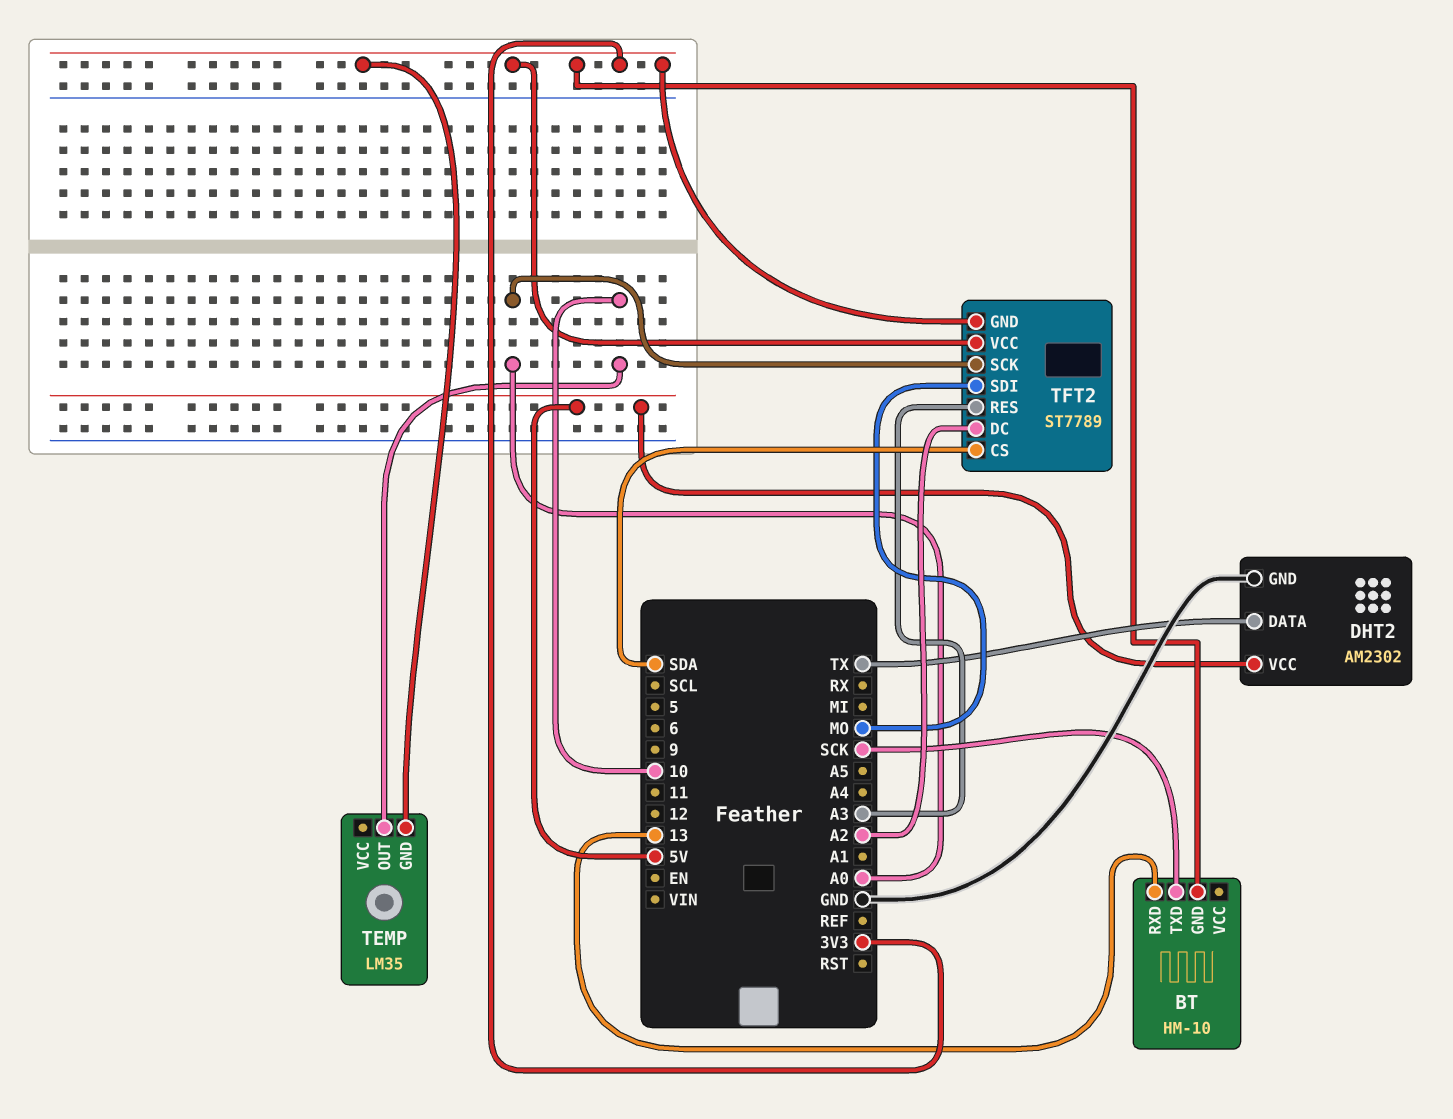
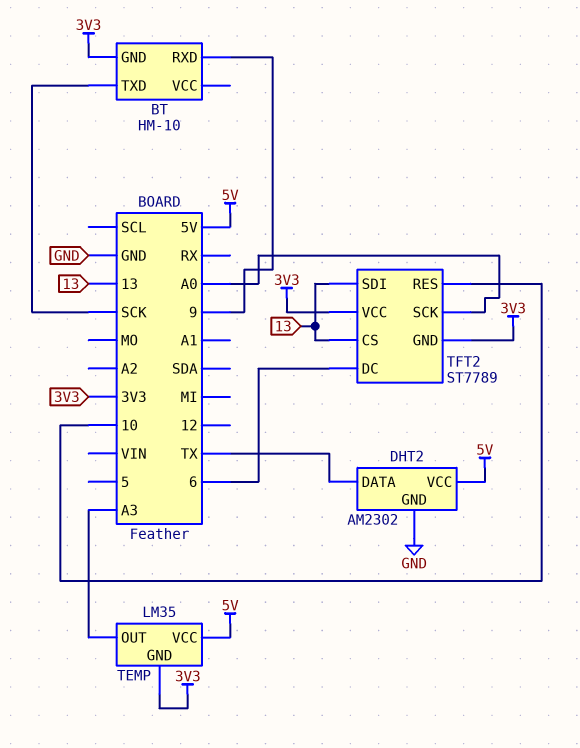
BT pin RXD: 13 -> 9
TEMP pin OUT: 10 -> A3
TEMP pin VCC: none -> 5V
TFT2 pin CS: SDA -> 13
TFT2 pin DC: A2 -> 6
TFT2 pin RES: A3 -> 10
TFT2 pin SDI: MO -> 13

